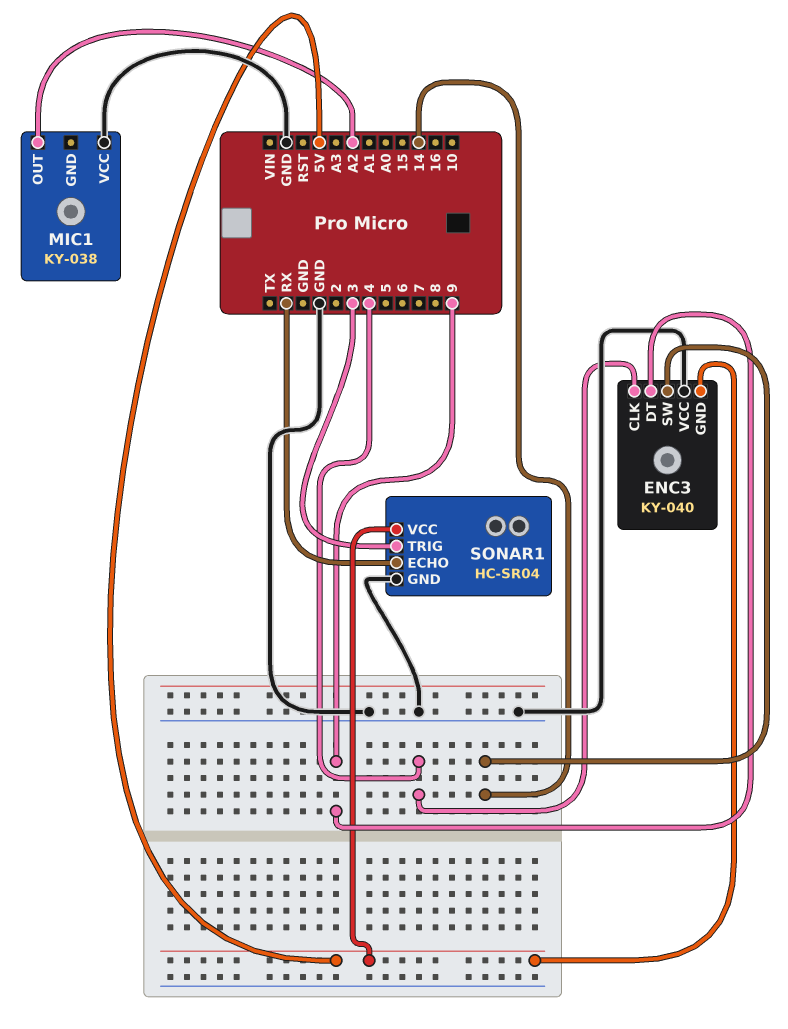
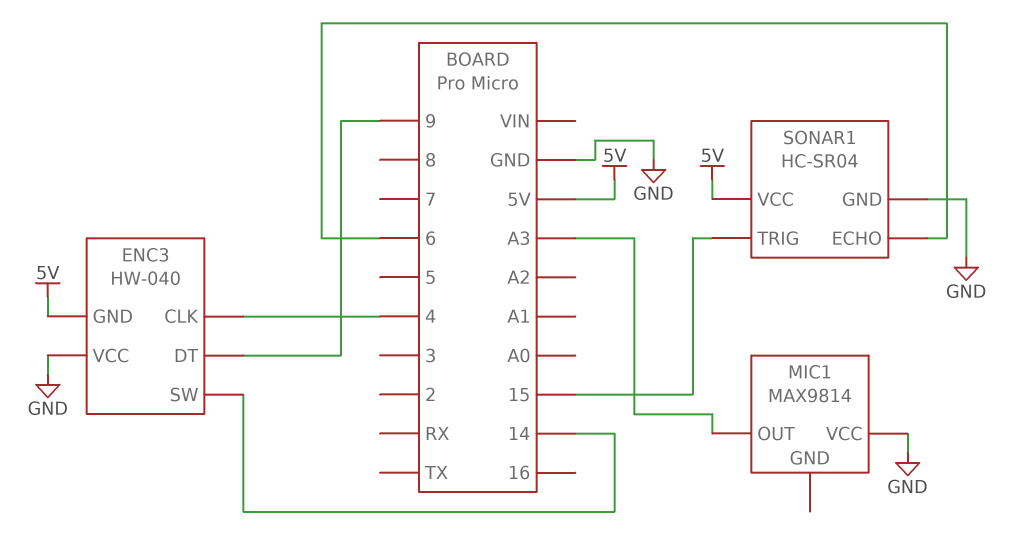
ENC3: KY-040 -> HW-040
MIC1: KY-038 -> MAX9814
MIC1 pin OUT: A2 -> A3
SONAR1 pin ECHO: RX -> 6
SONAR1 pin TRIG: 3 -> 15

